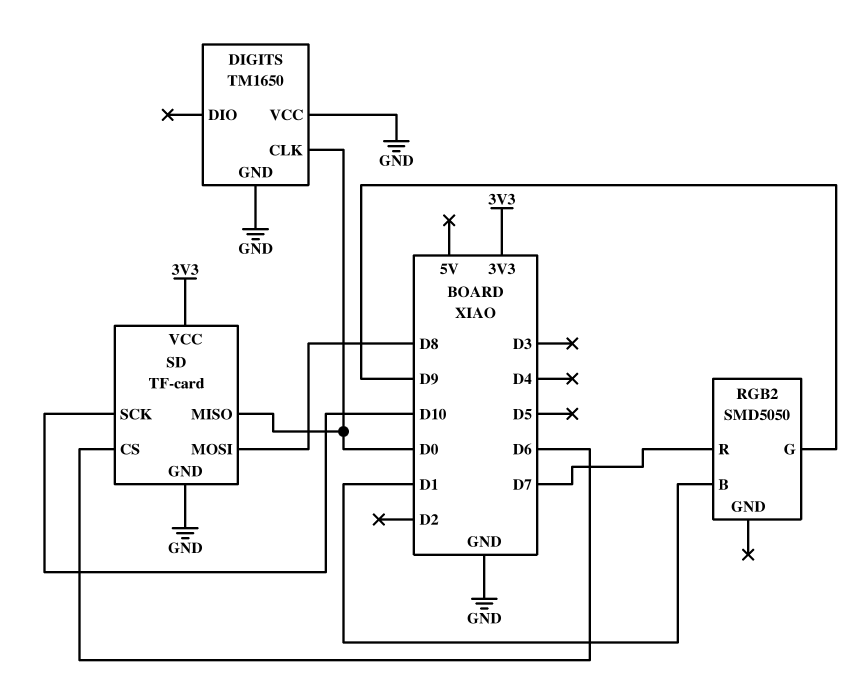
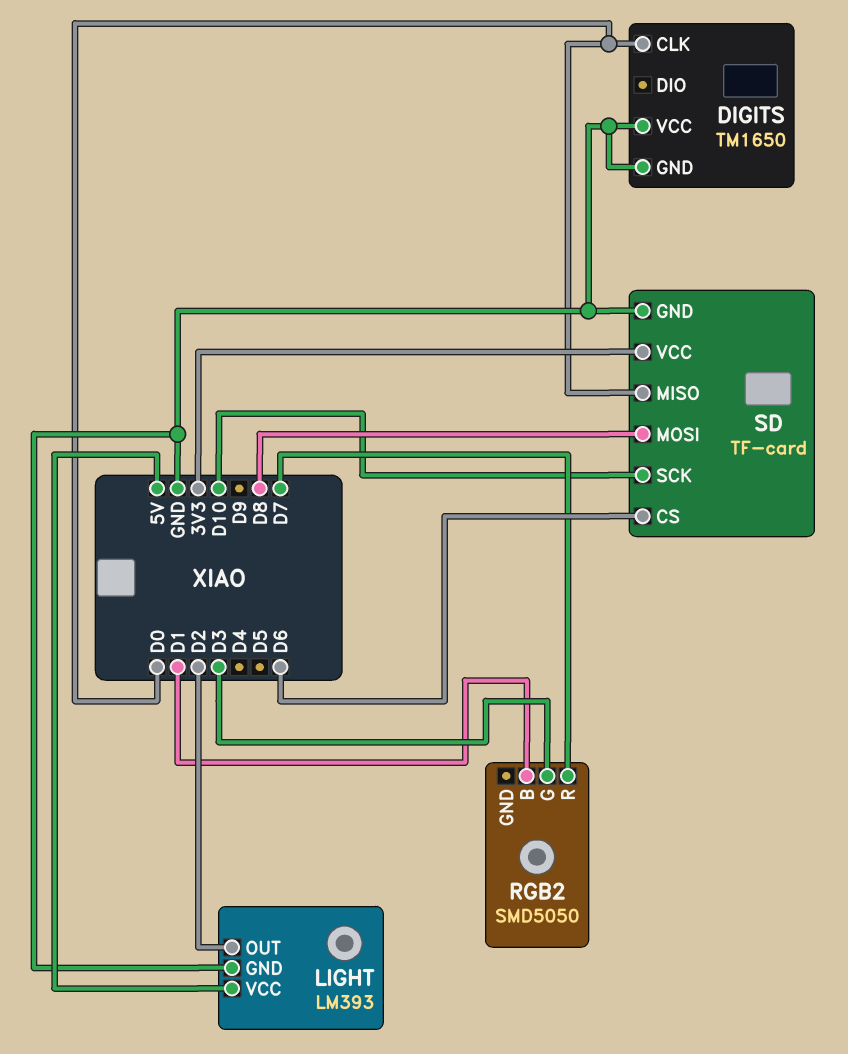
LIGHT: none -> LM393
LIGHT pin GND: none -> GND
LIGHT pin OUT: none -> D2
LIGHT pin VCC: none -> 5V
RGB2 pin G: D9 -> D3

